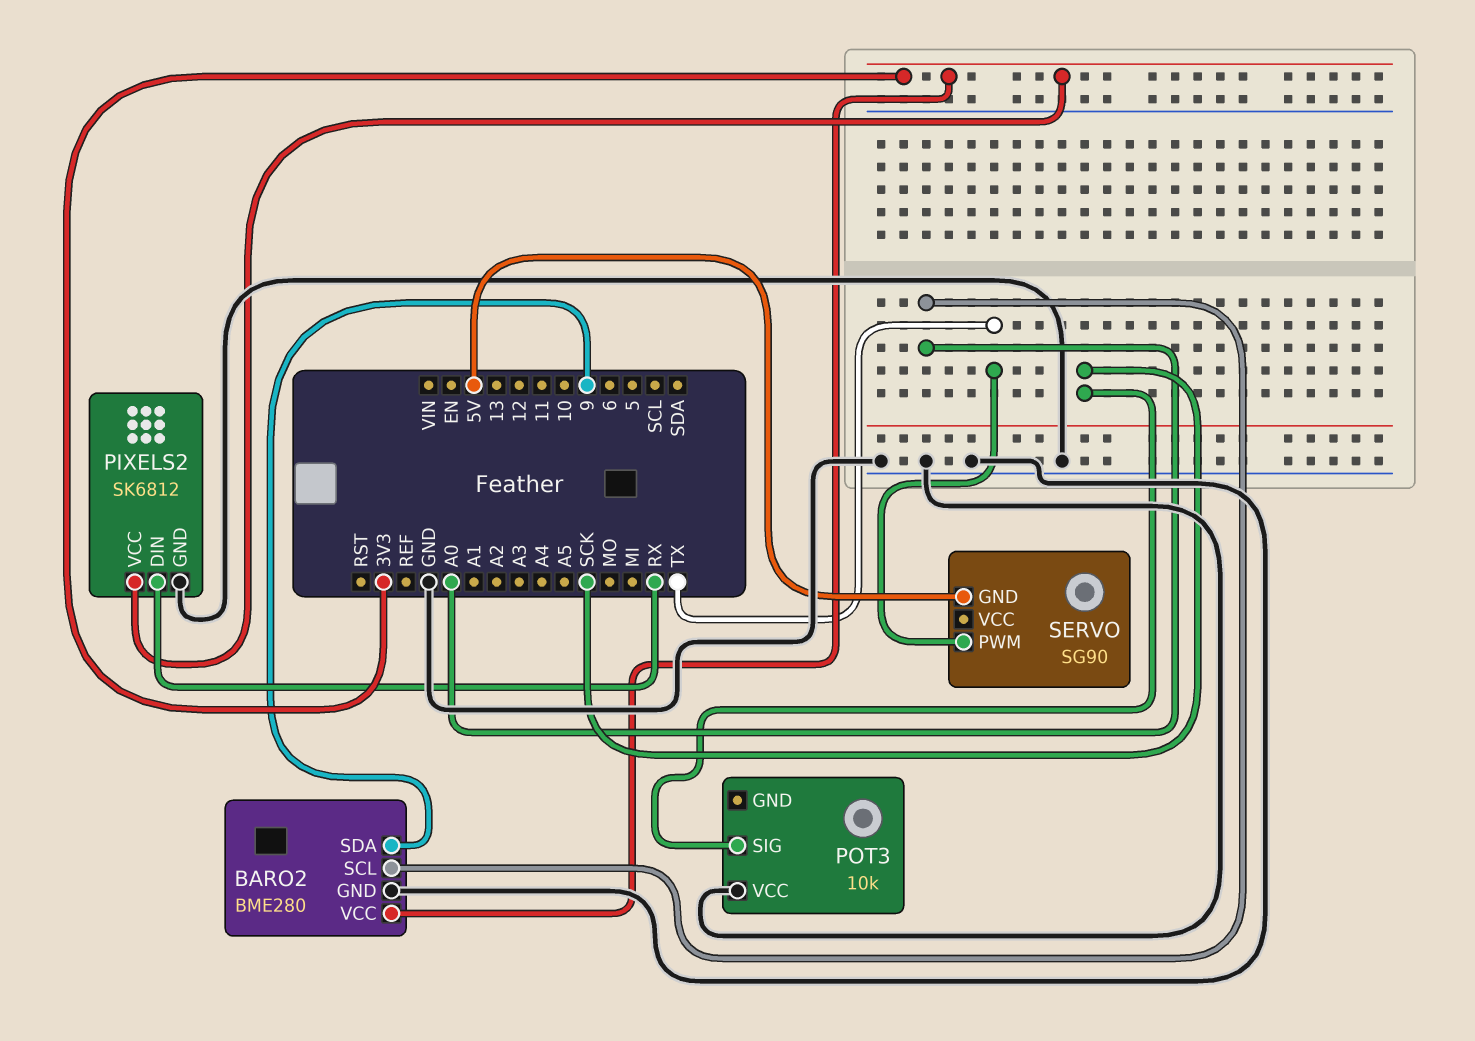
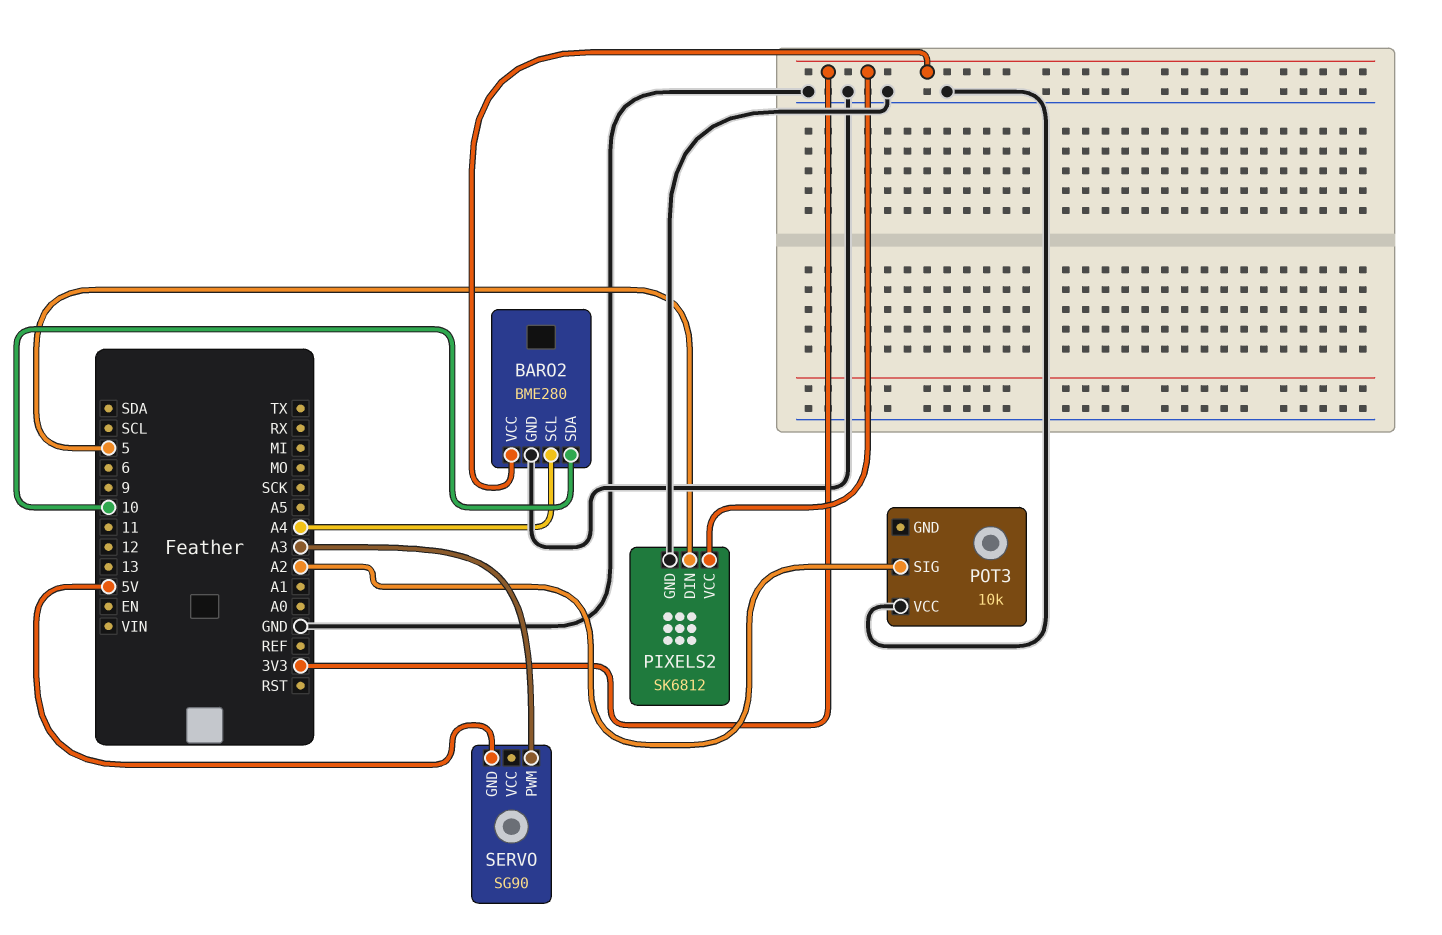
BARO2 pin SCL: A0 -> A4
BARO2 pin SDA: 9 -> 10
PIXELS2 pin DIN: RX -> 5
POT3 pin SIG: SCK -> A2
SERVO pin PWM: TX -> A3

